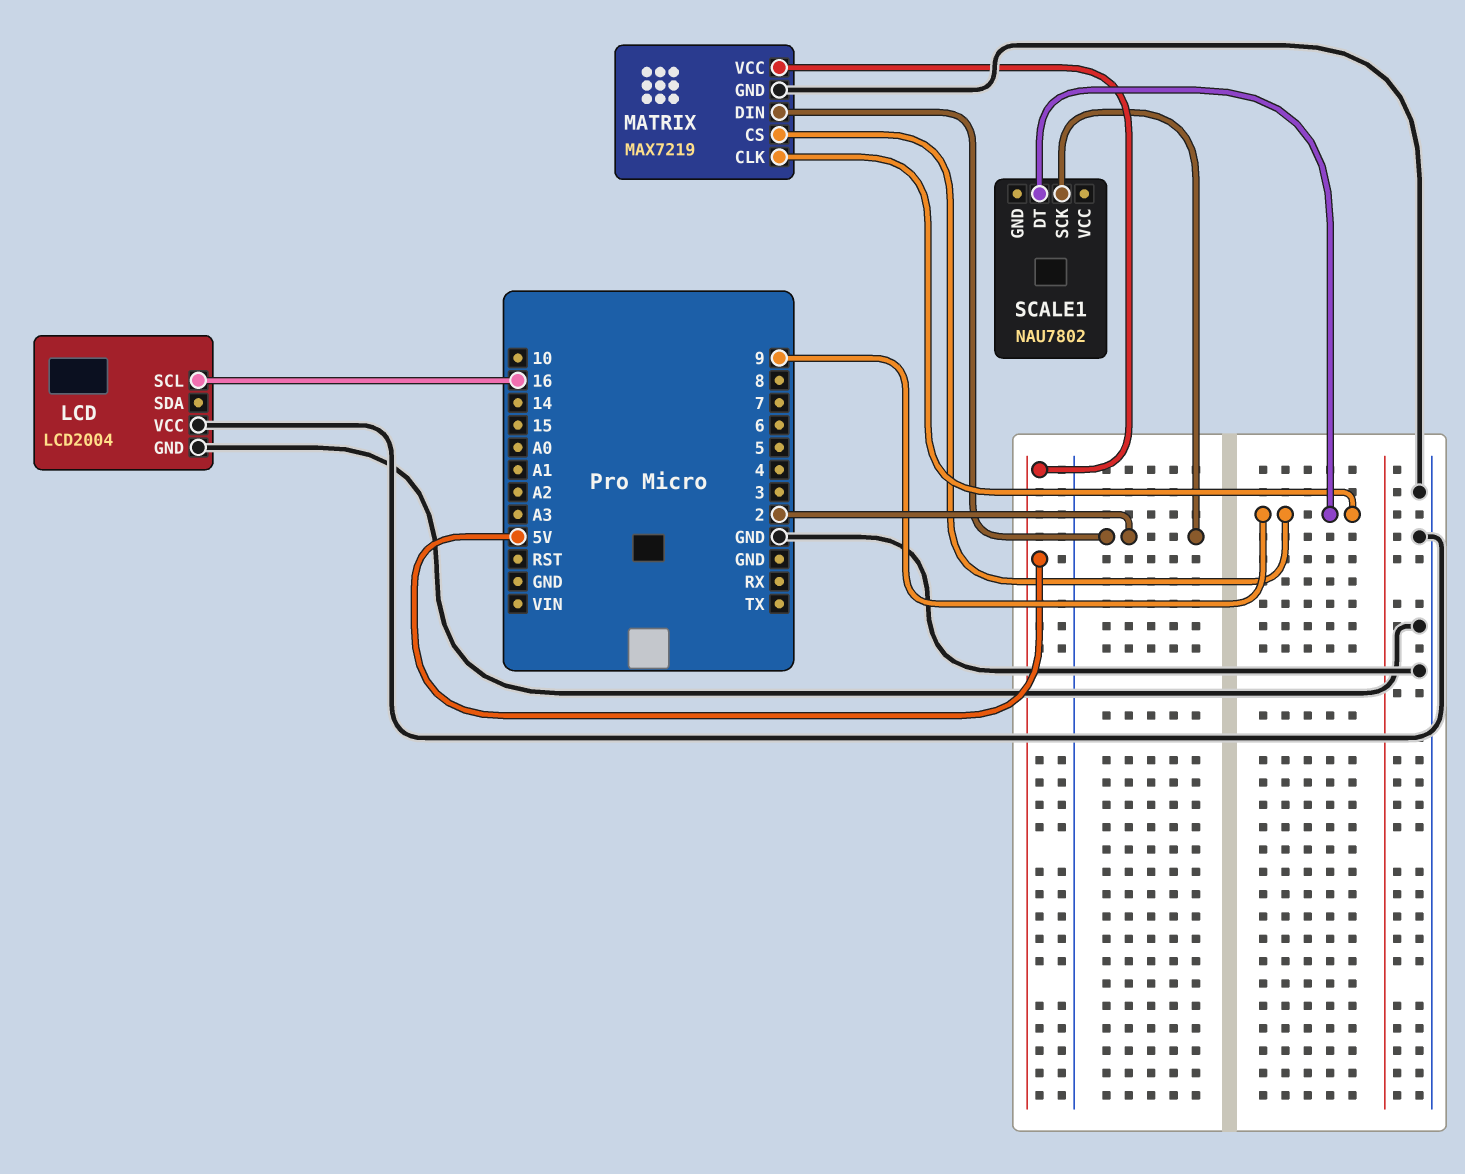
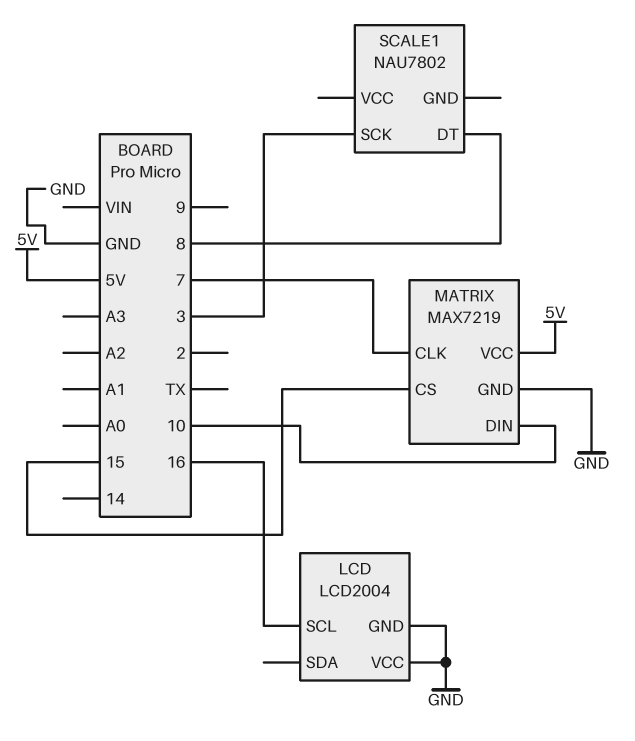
MATRIX pin CLK: 9 -> 7
MATRIX pin CS: 9 -> 15
MATRIX pin DIN: 2 -> 10
SCALE1 pin DT: 9 -> 8
SCALE1 pin SCK: 2 -> 3

